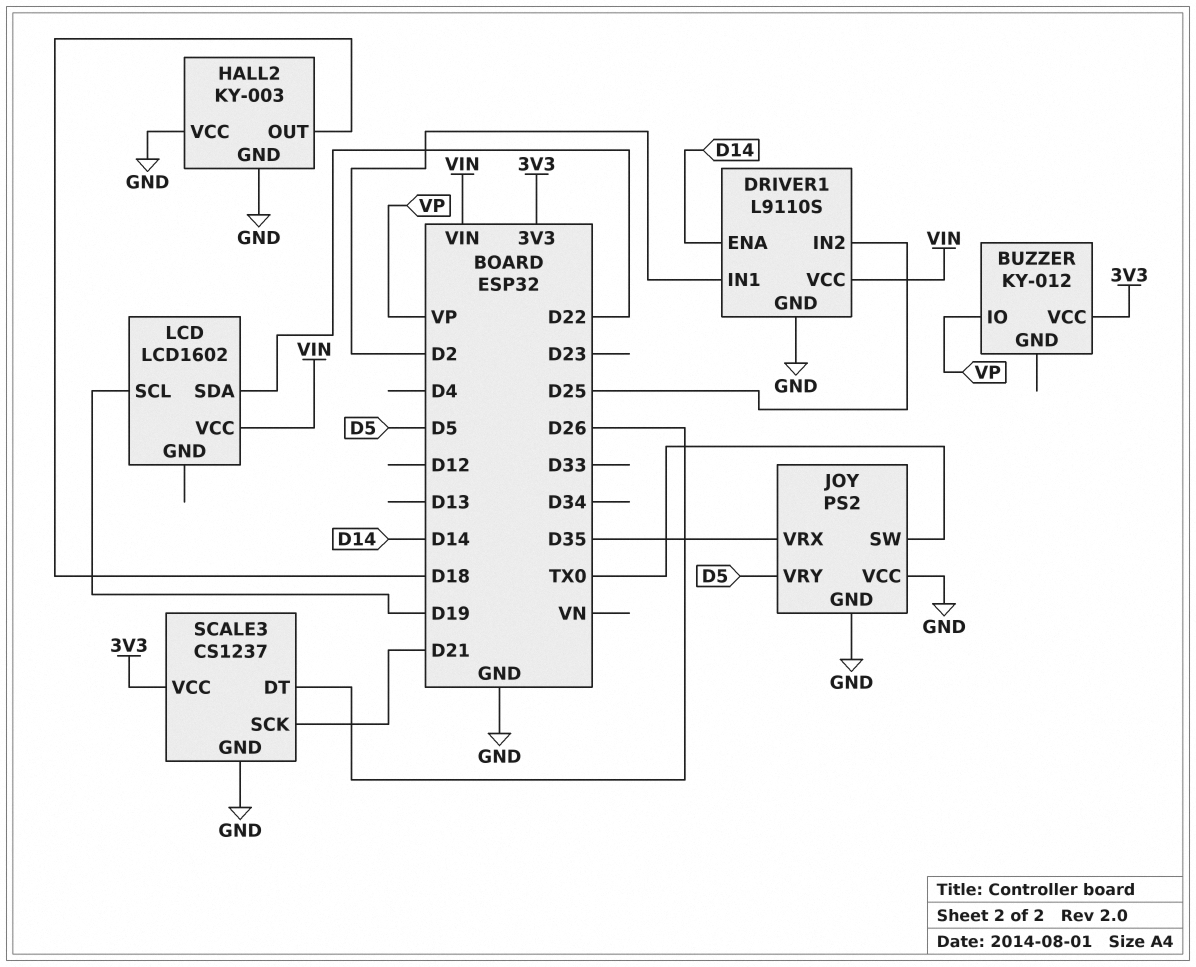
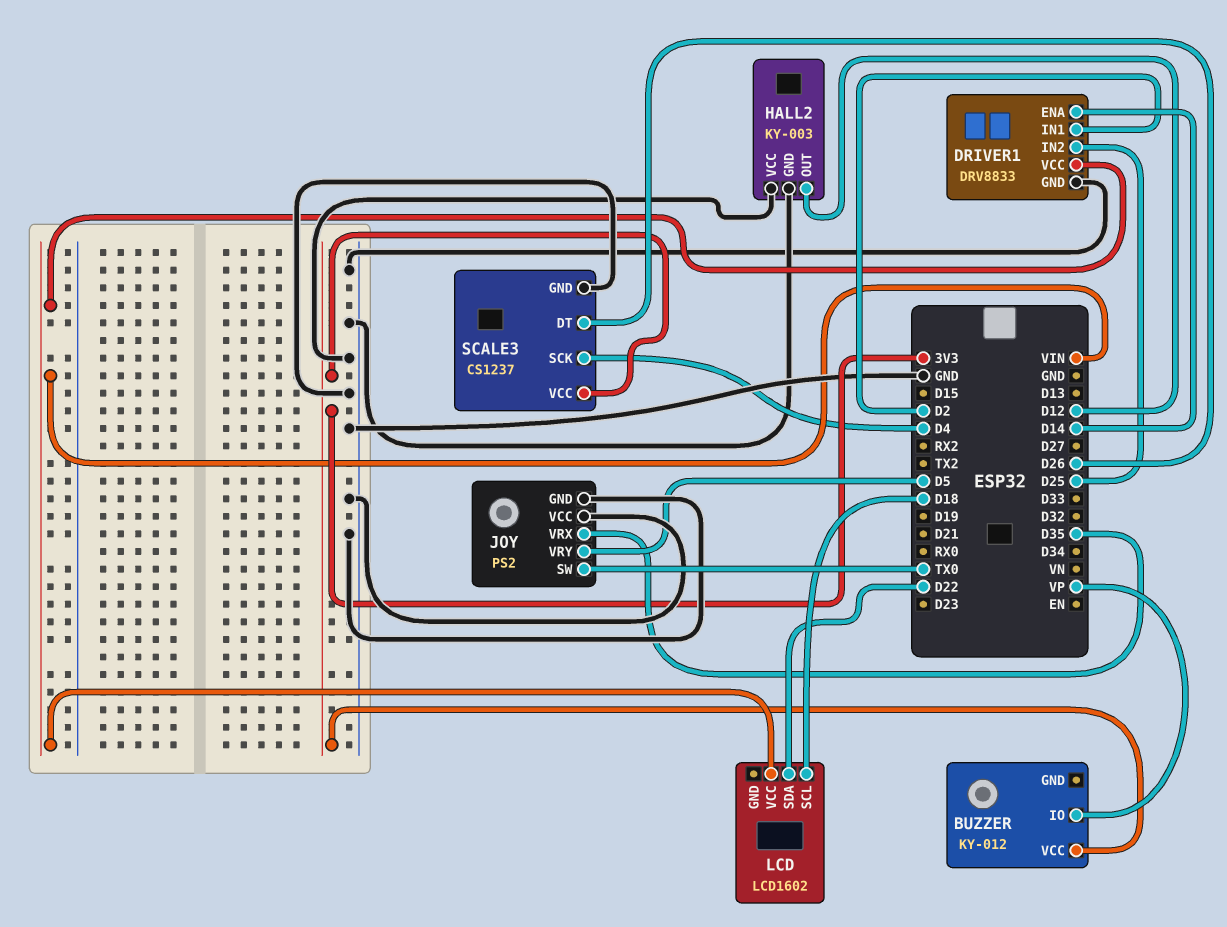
DRIVER1: L9110S -> DRV8833
HALL2 pin OUT: D18 -> D12
LCD pin SCL: D19 -> D18
SCALE3 pin SCK: D21 -> D4

